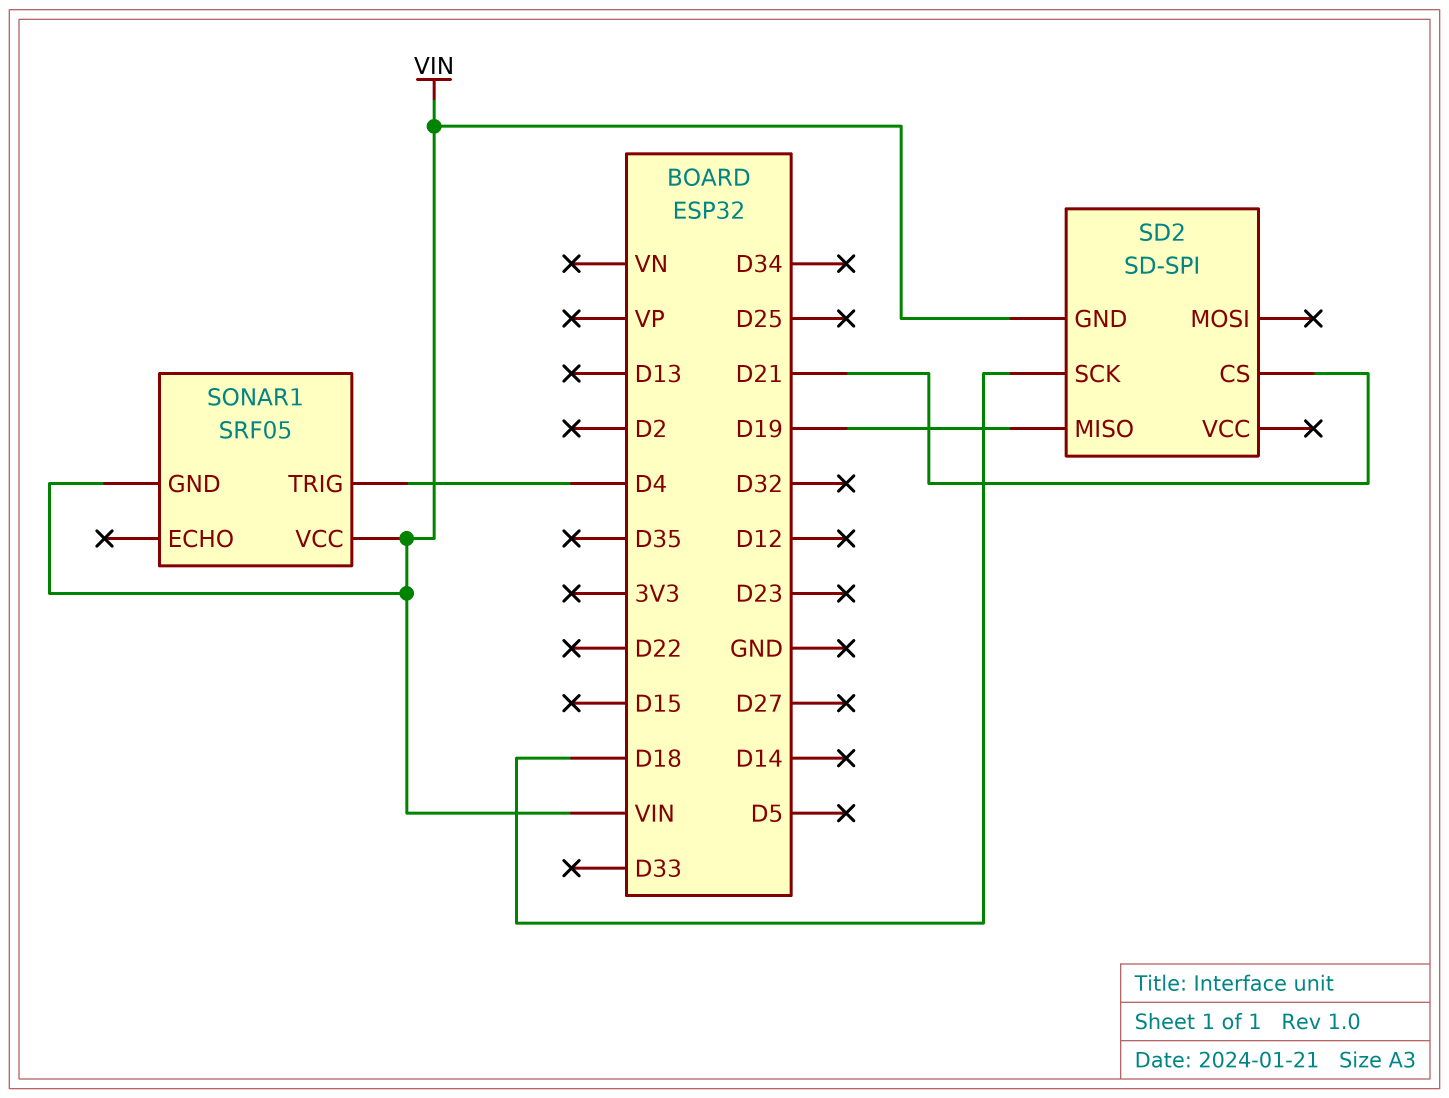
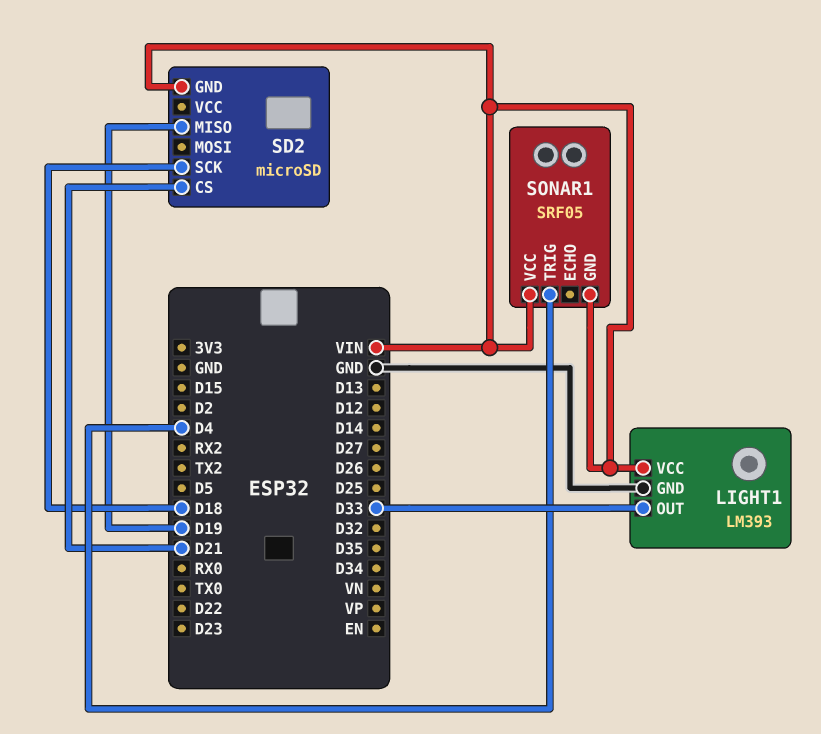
LIGHT1: none -> LM393
LIGHT1 pin GND: none -> GND
LIGHT1 pin OUT: none -> D33
LIGHT1 pin VCC: none -> VIN
SD2: SD-SPI -> microSD

